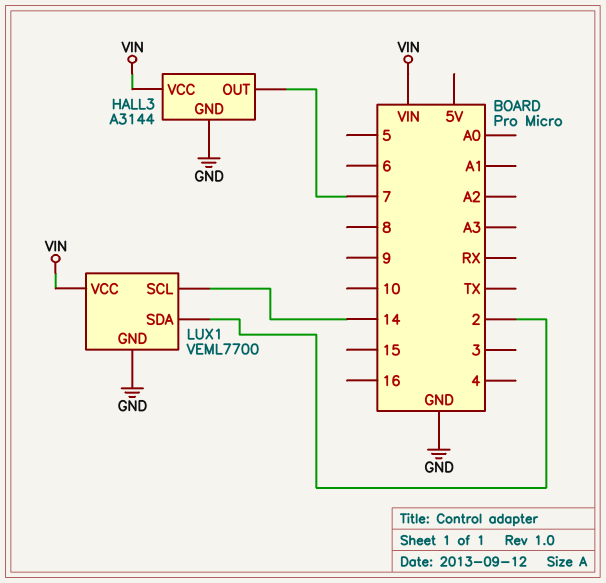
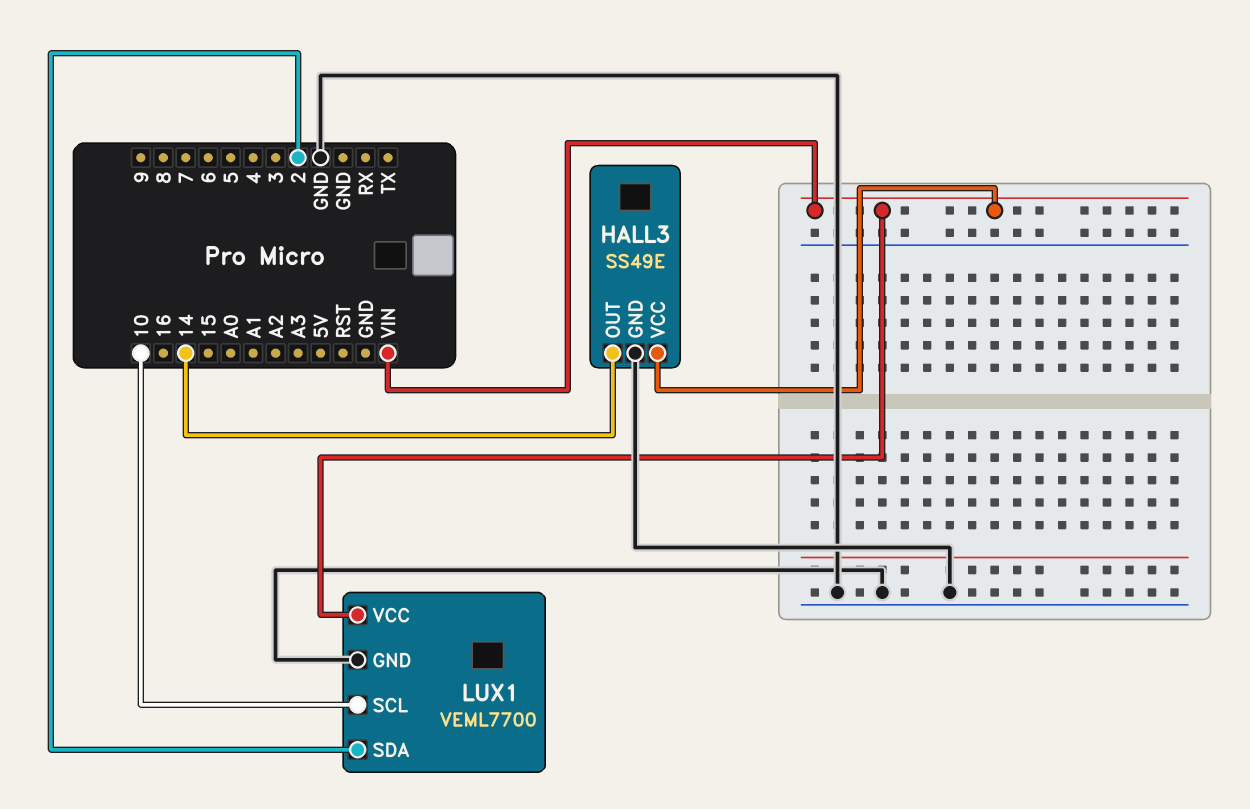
HALL3: A3144 -> SS49E
HALL3 pin OUT: 7 -> 14
LUX1 pin SCL: 14 -> 10

